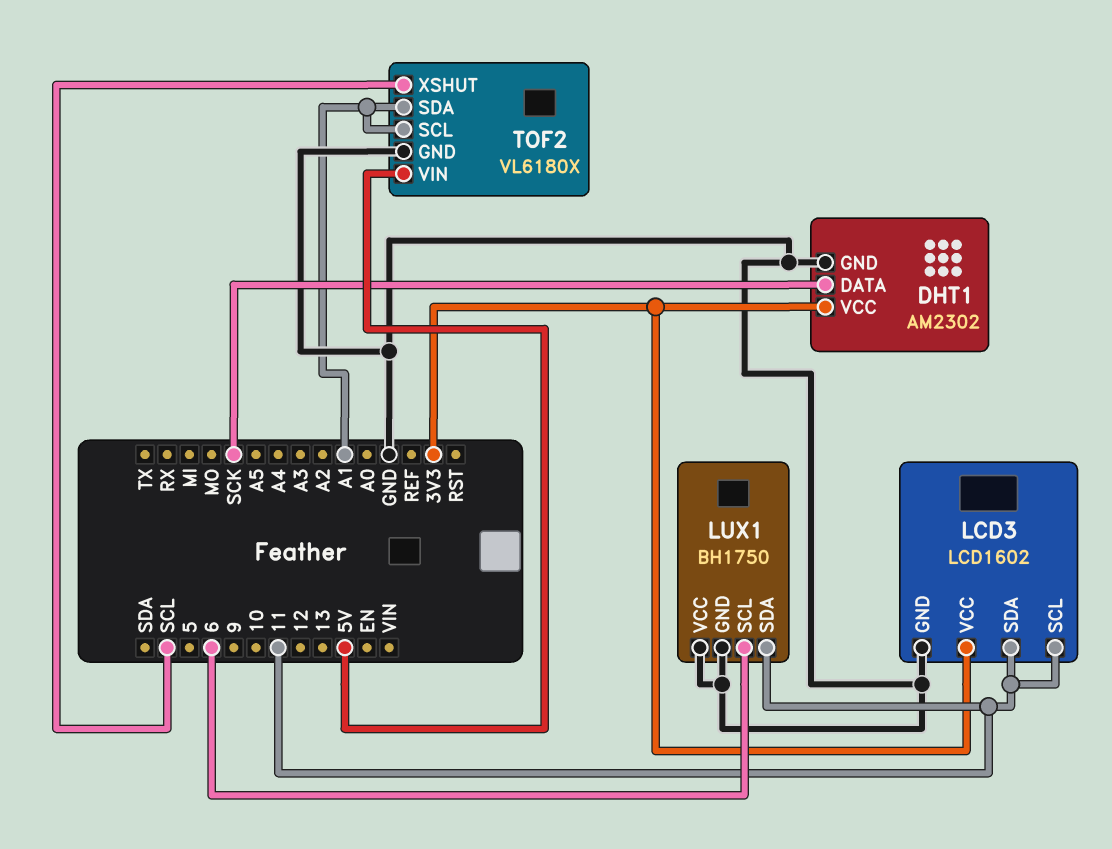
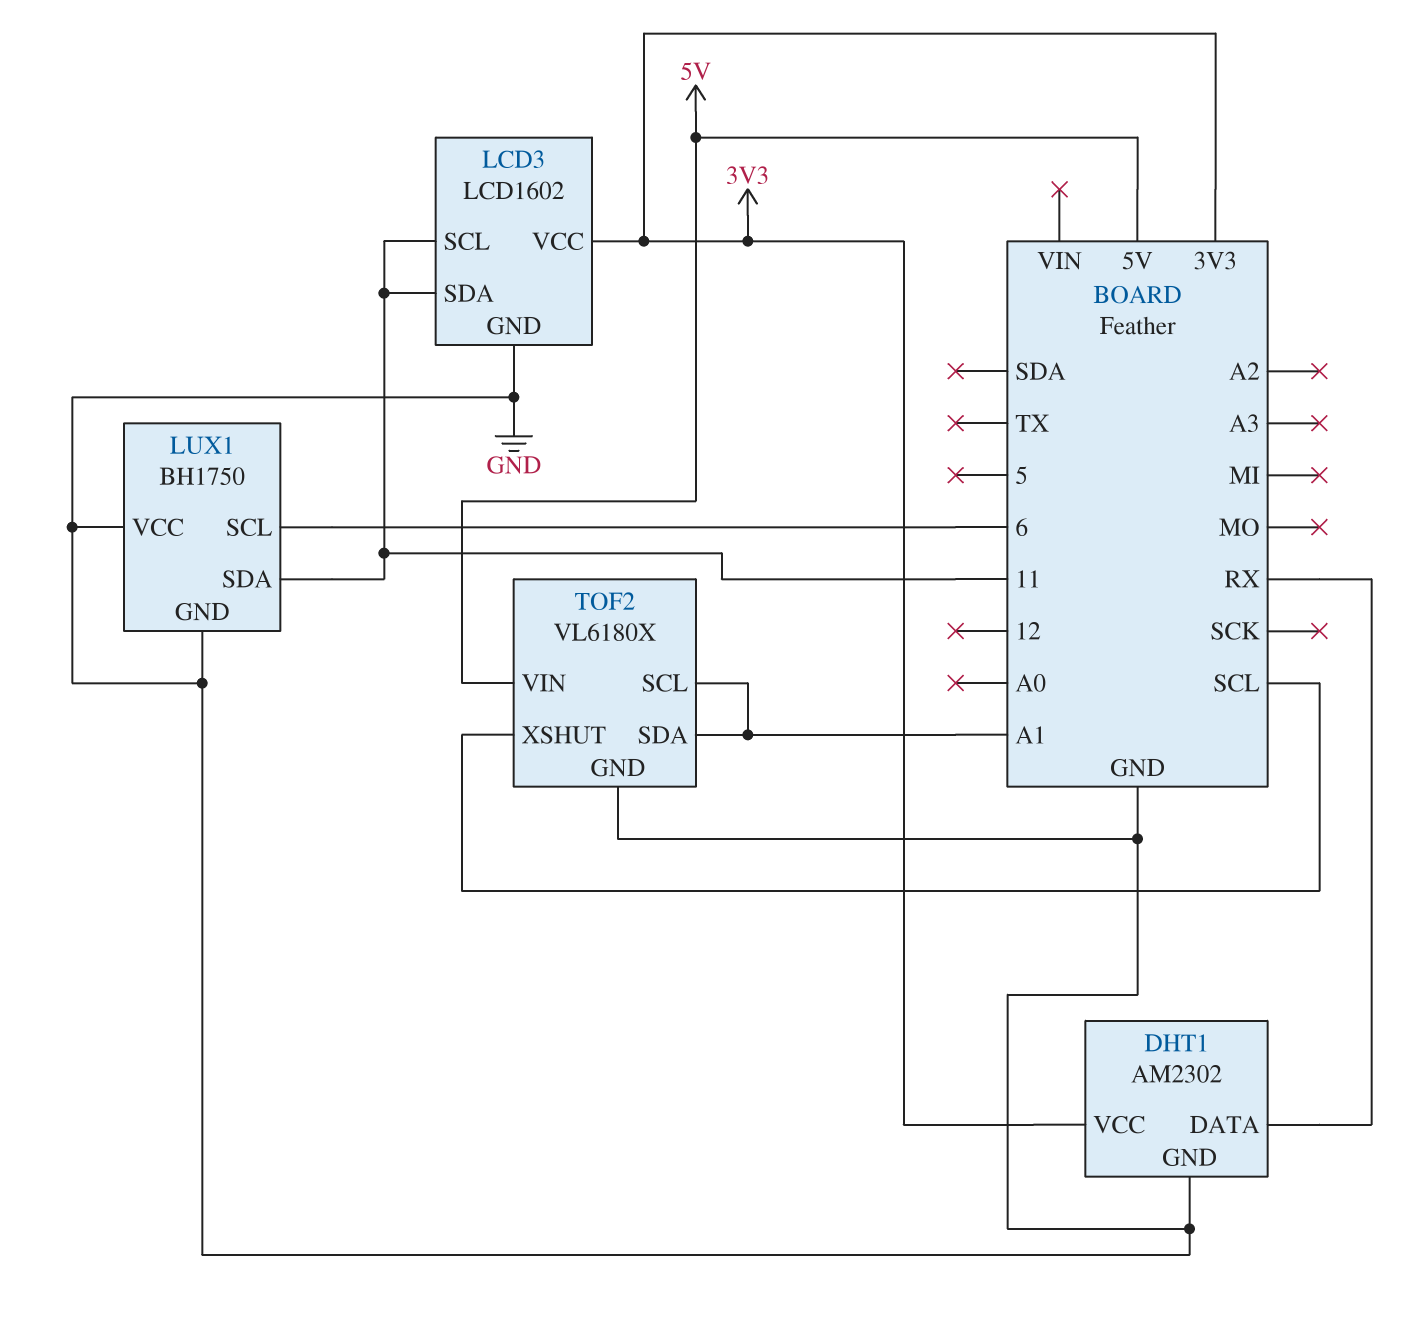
DHT1 pin DATA: SCK -> RX

